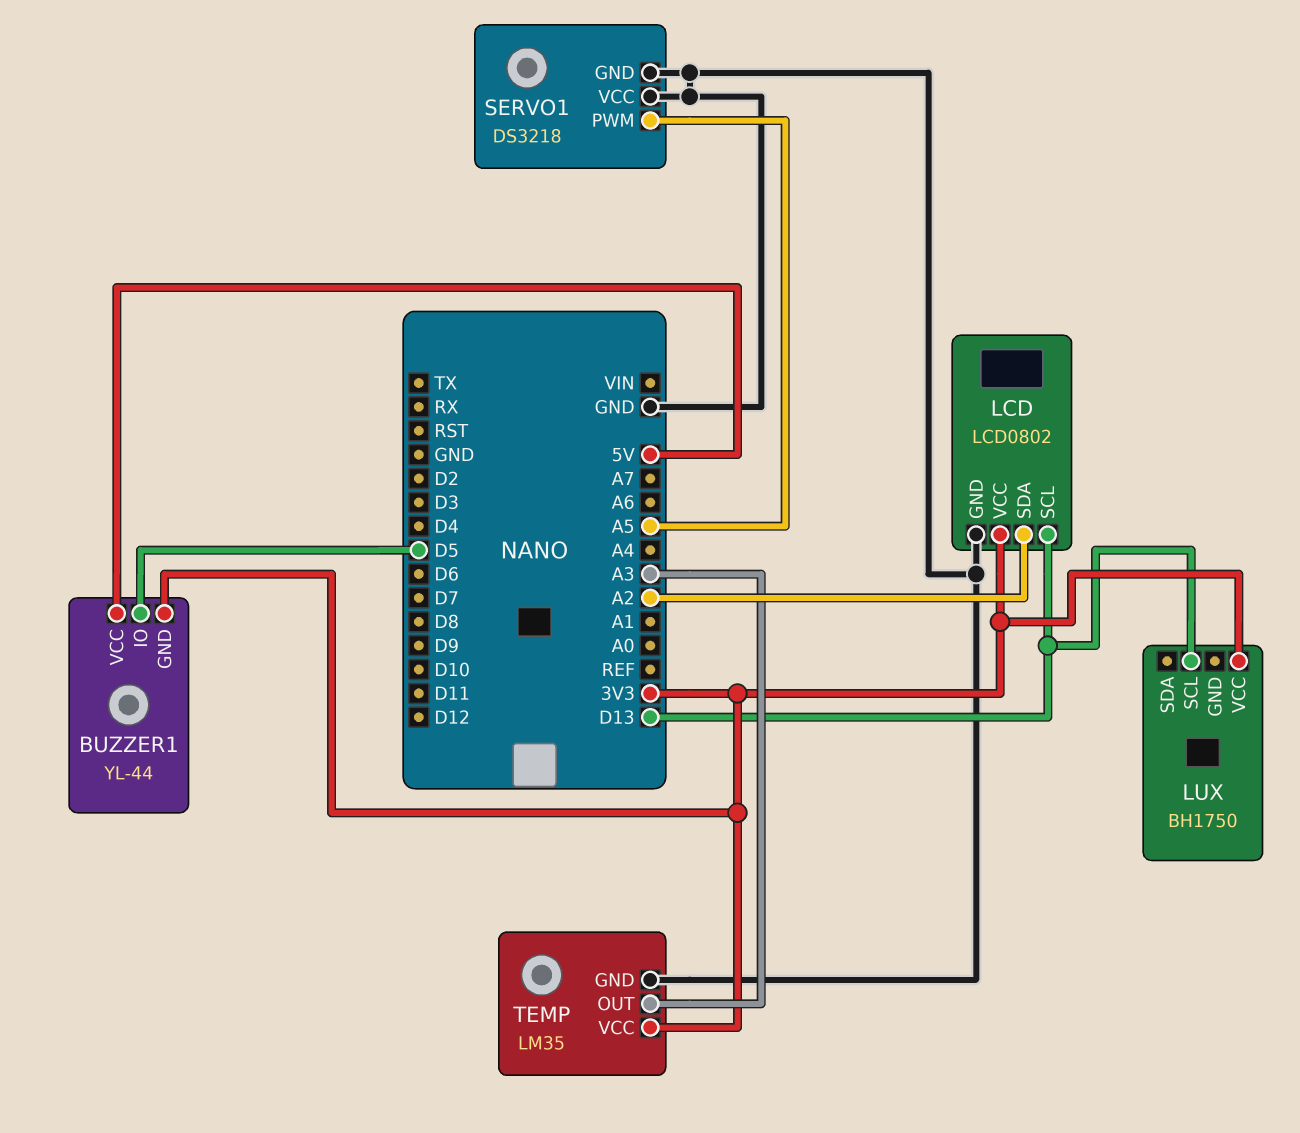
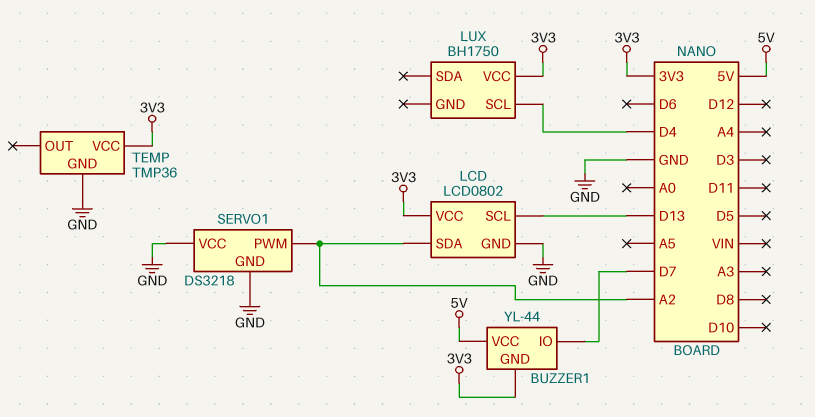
BUZZER1 pin IO: D5 -> D7
LUX pin SCL: D13 -> D4
SERVO1 pin PWM: A5 -> A2
TEMP: LM35 -> TMP36
TEMP pin OUT: A3 -> none

